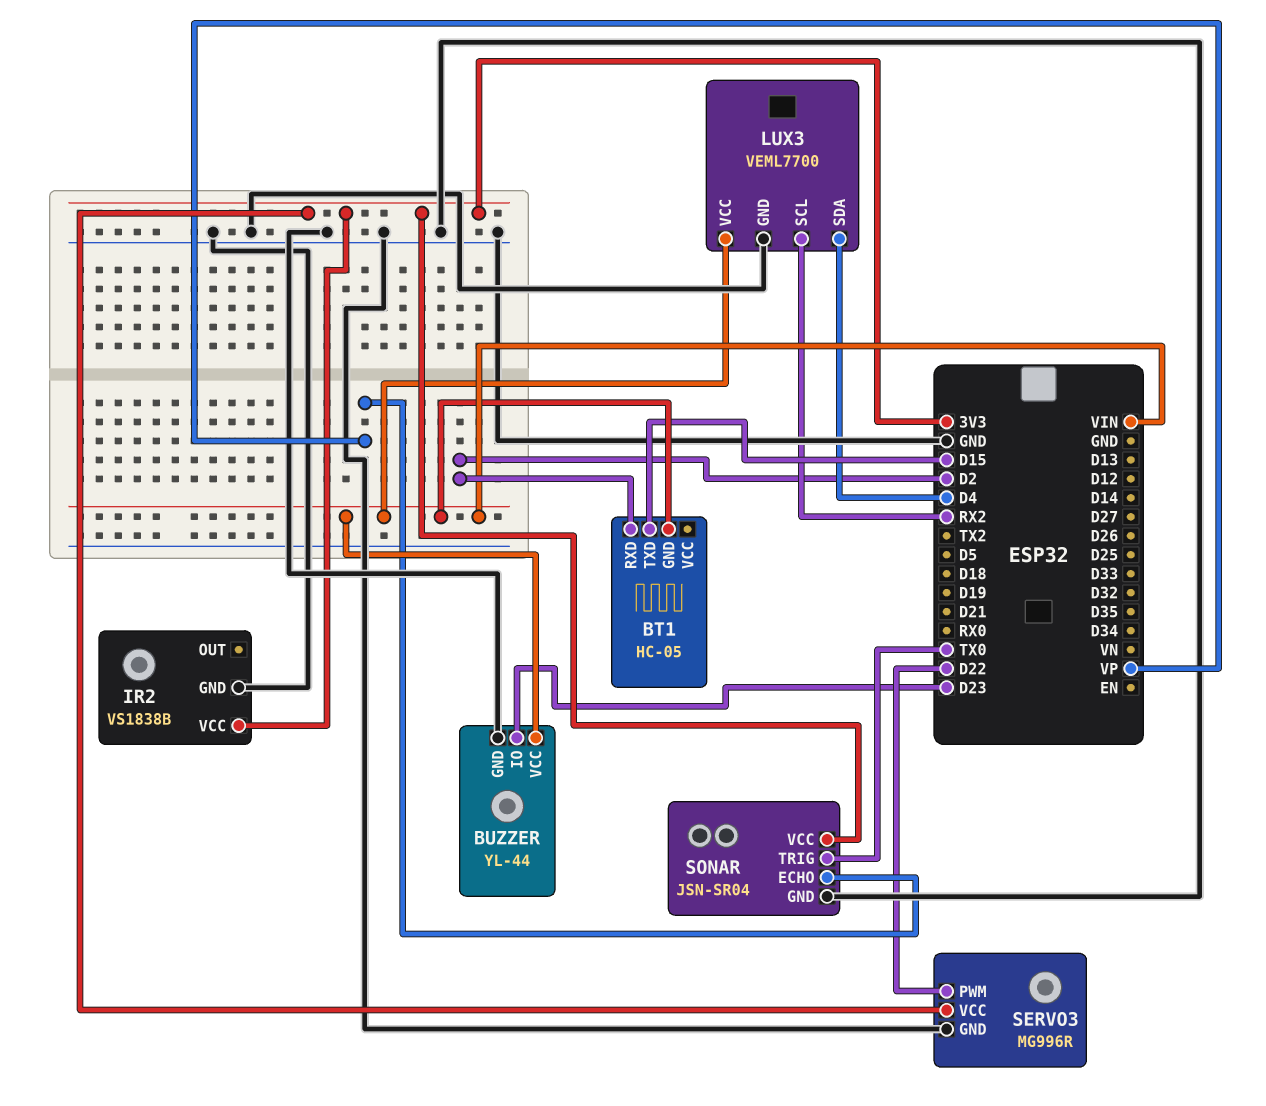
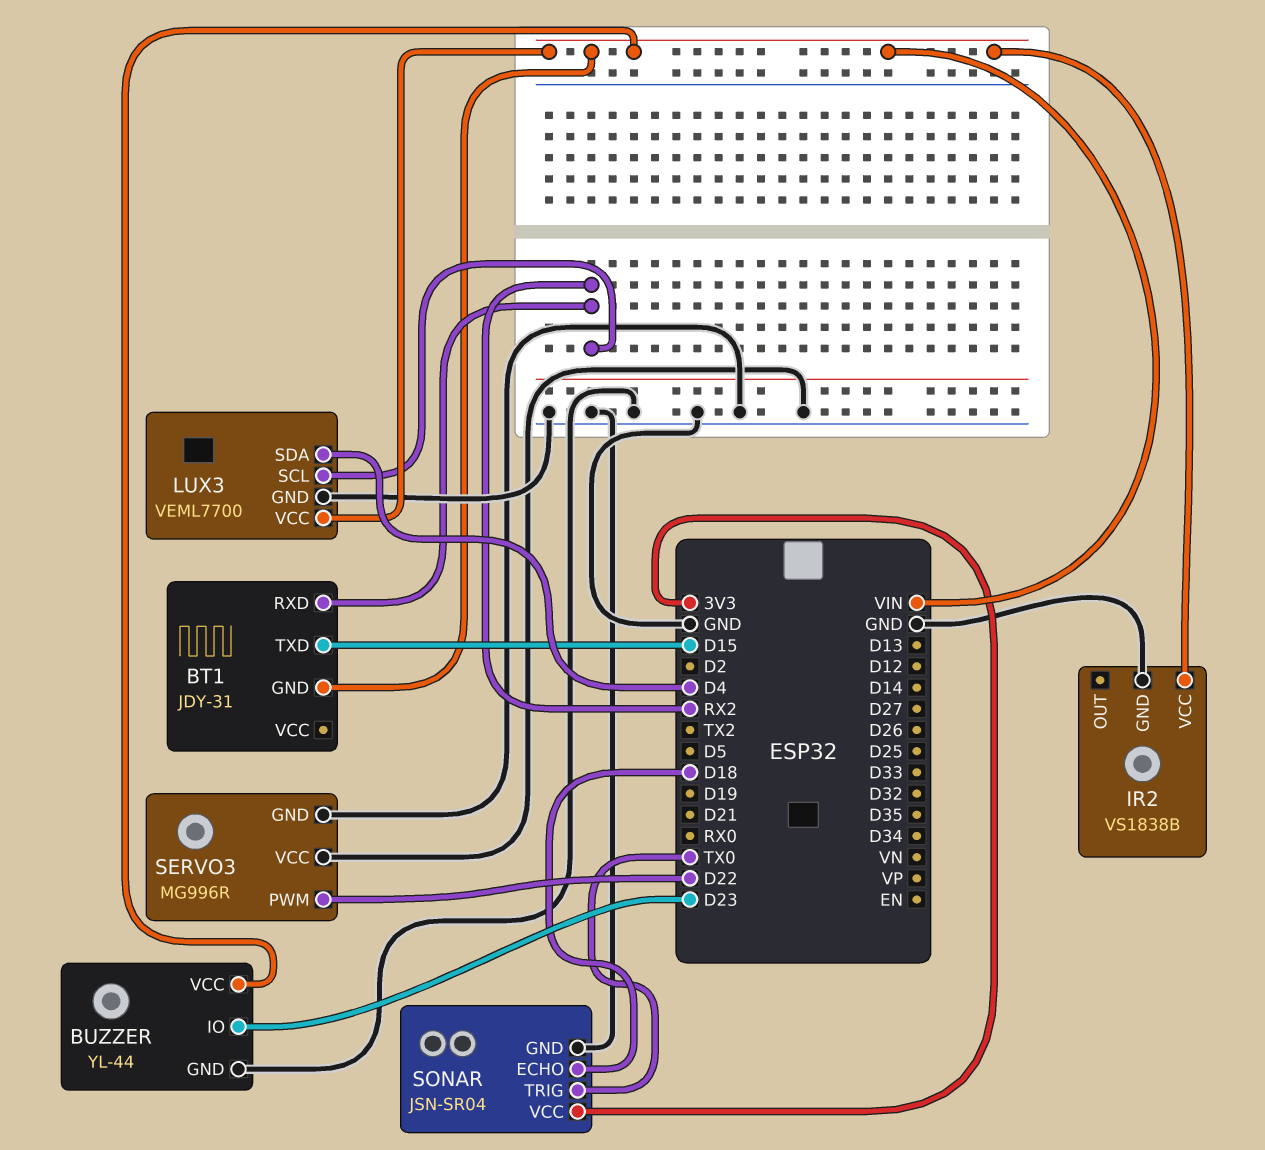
BT1: HC-05 -> JDY-31
BT1 pin RXD: D2 -> RX2
IR2 pin VCC: 3V3 -> VIN
SERVO3 pin VCC: 3V3 -> GND
SONAR pin ECHO: VP -> D18

